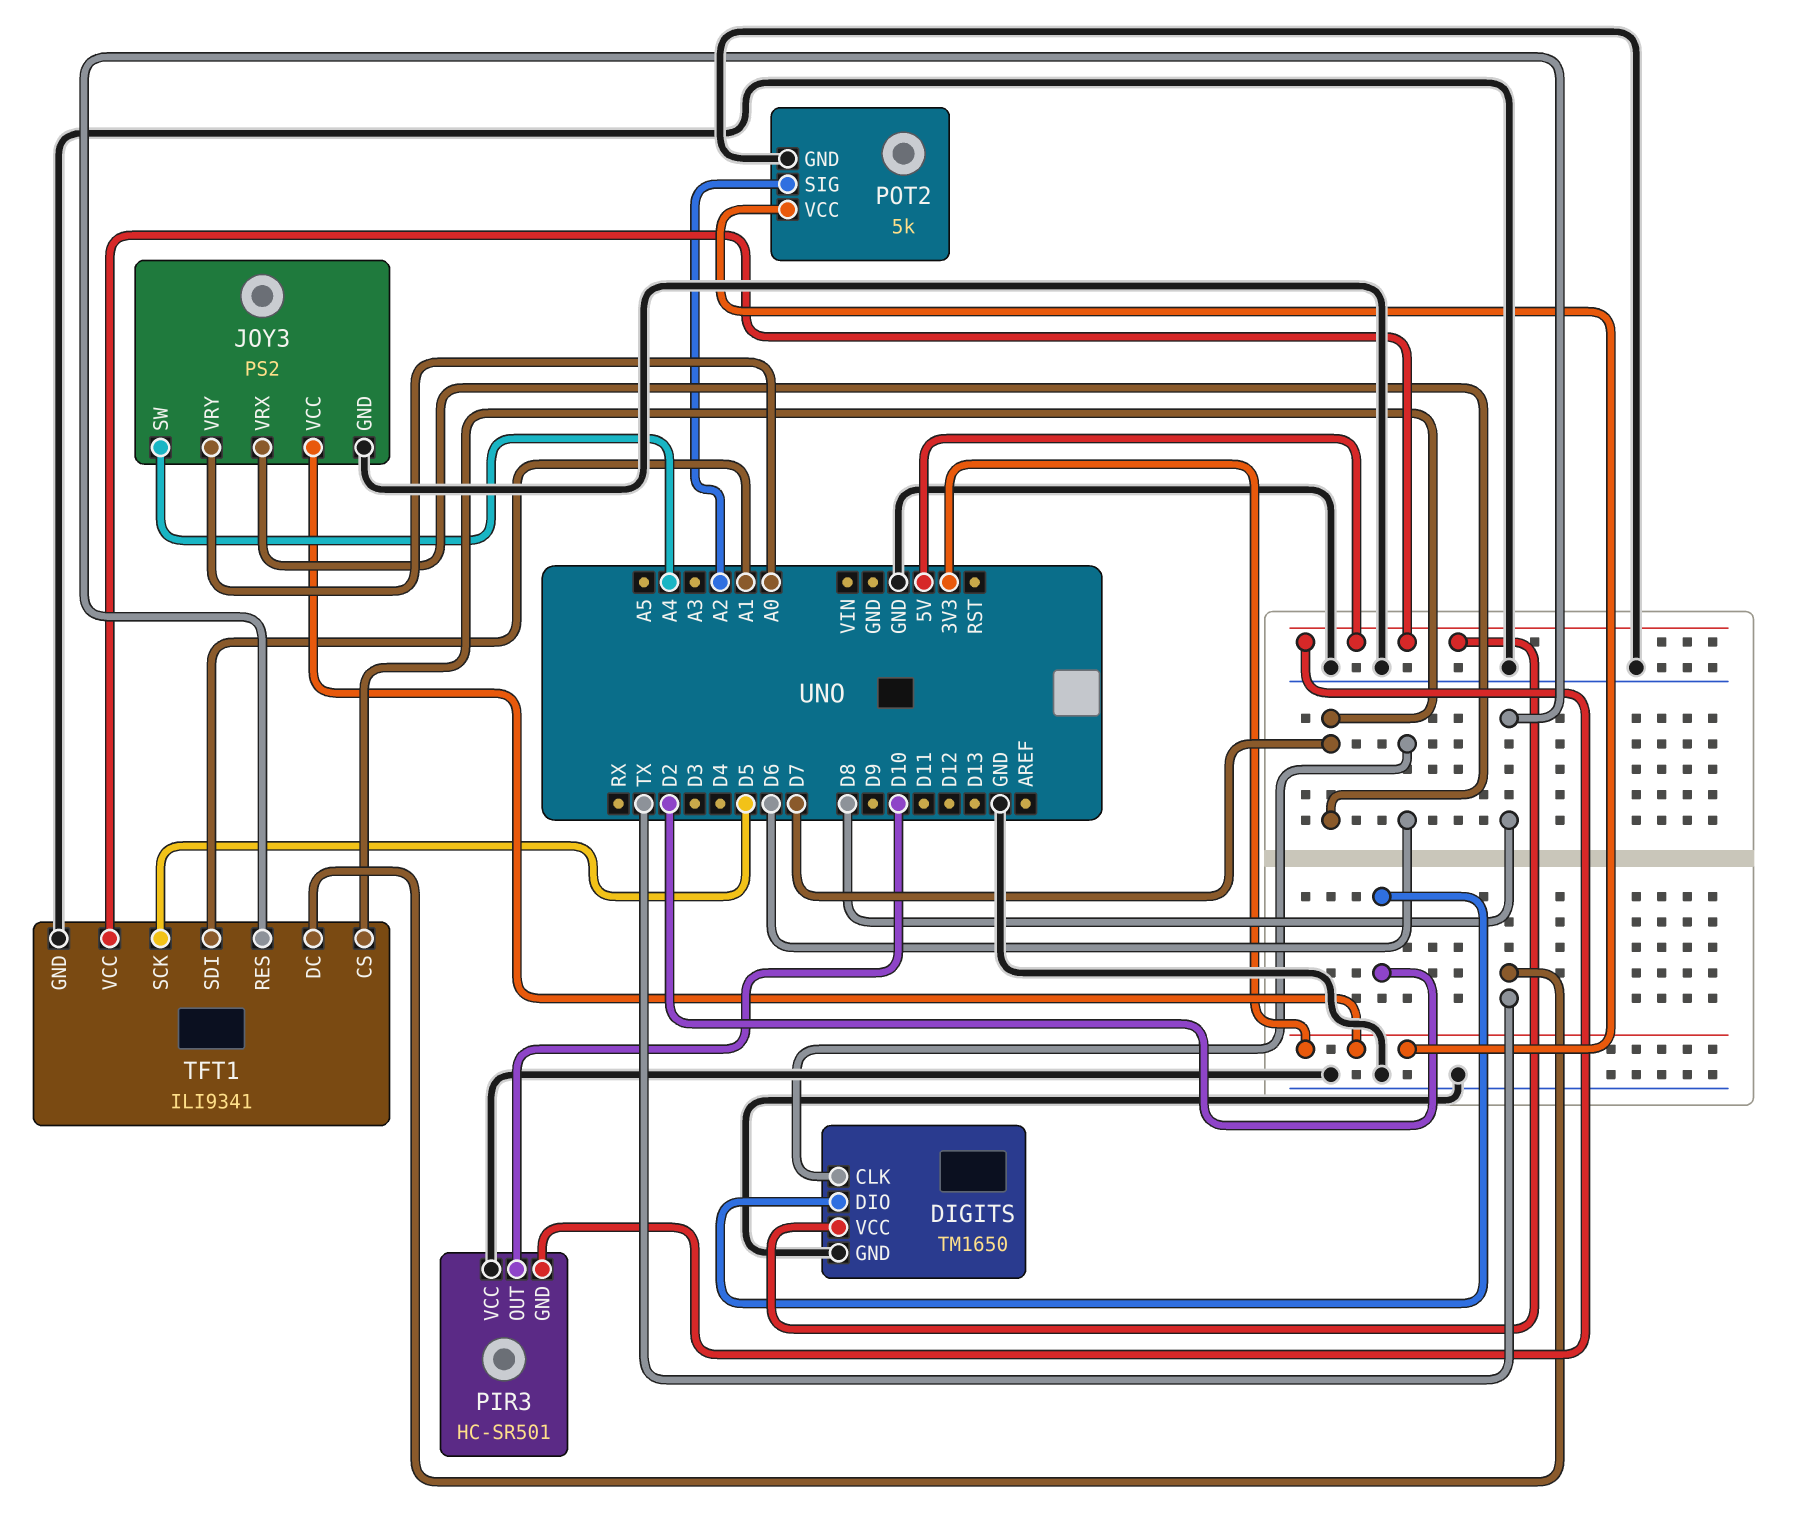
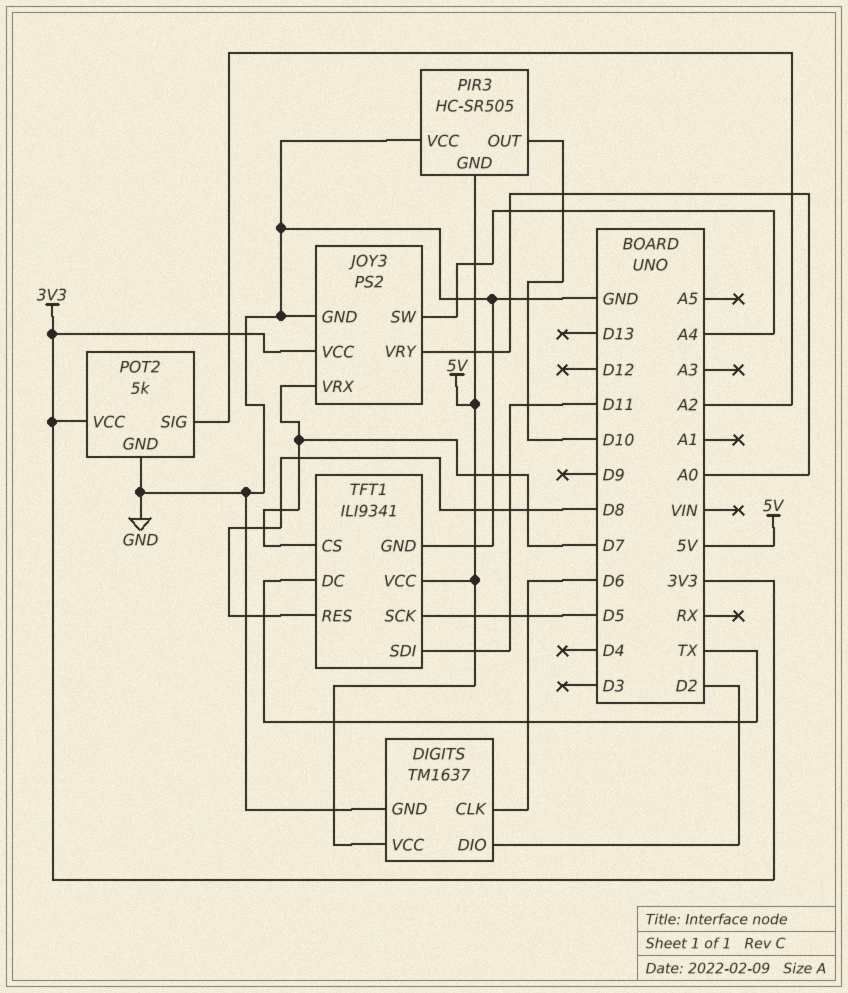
DIGITS: TM1650 -> TM1637
PIR3: HC-SR501 -> HC-SR505
TFT1 pin SDI: A1 -> D11

